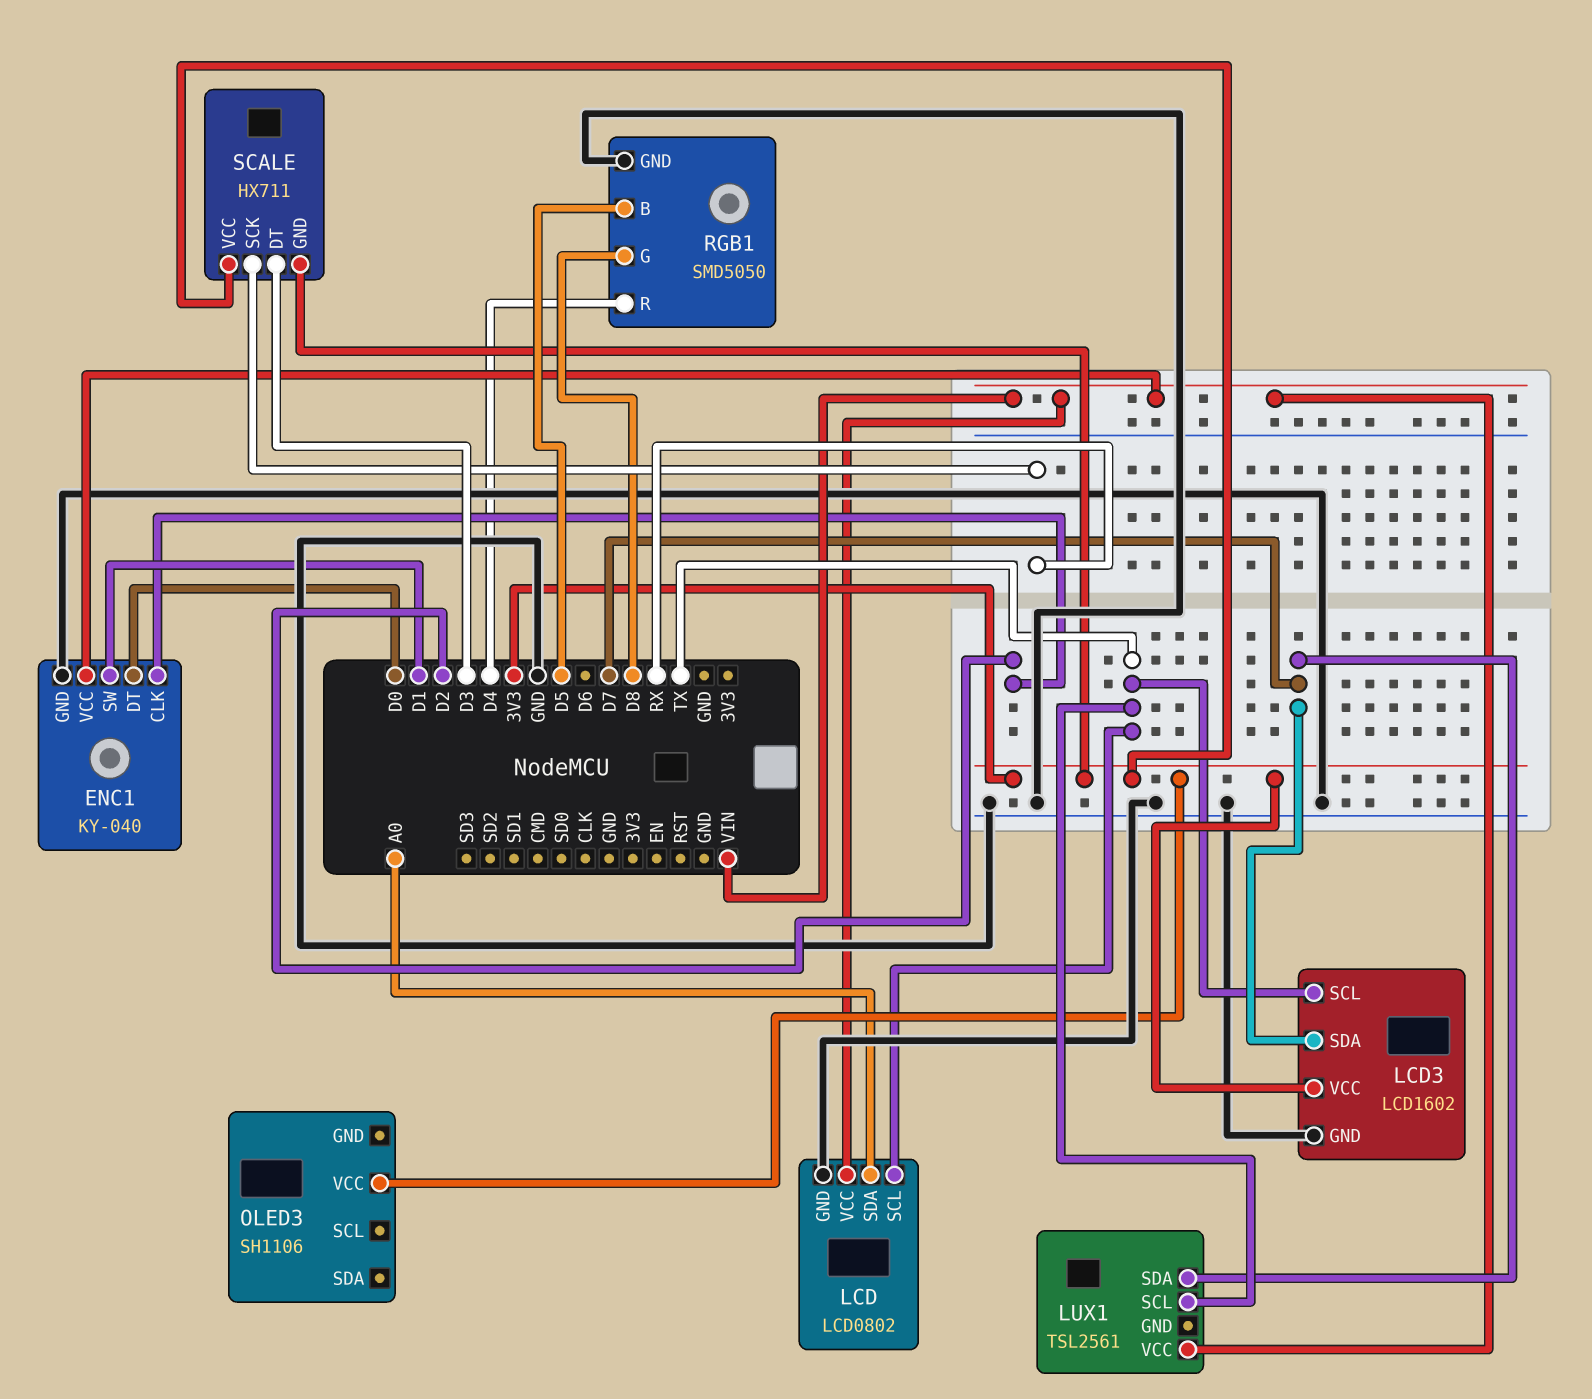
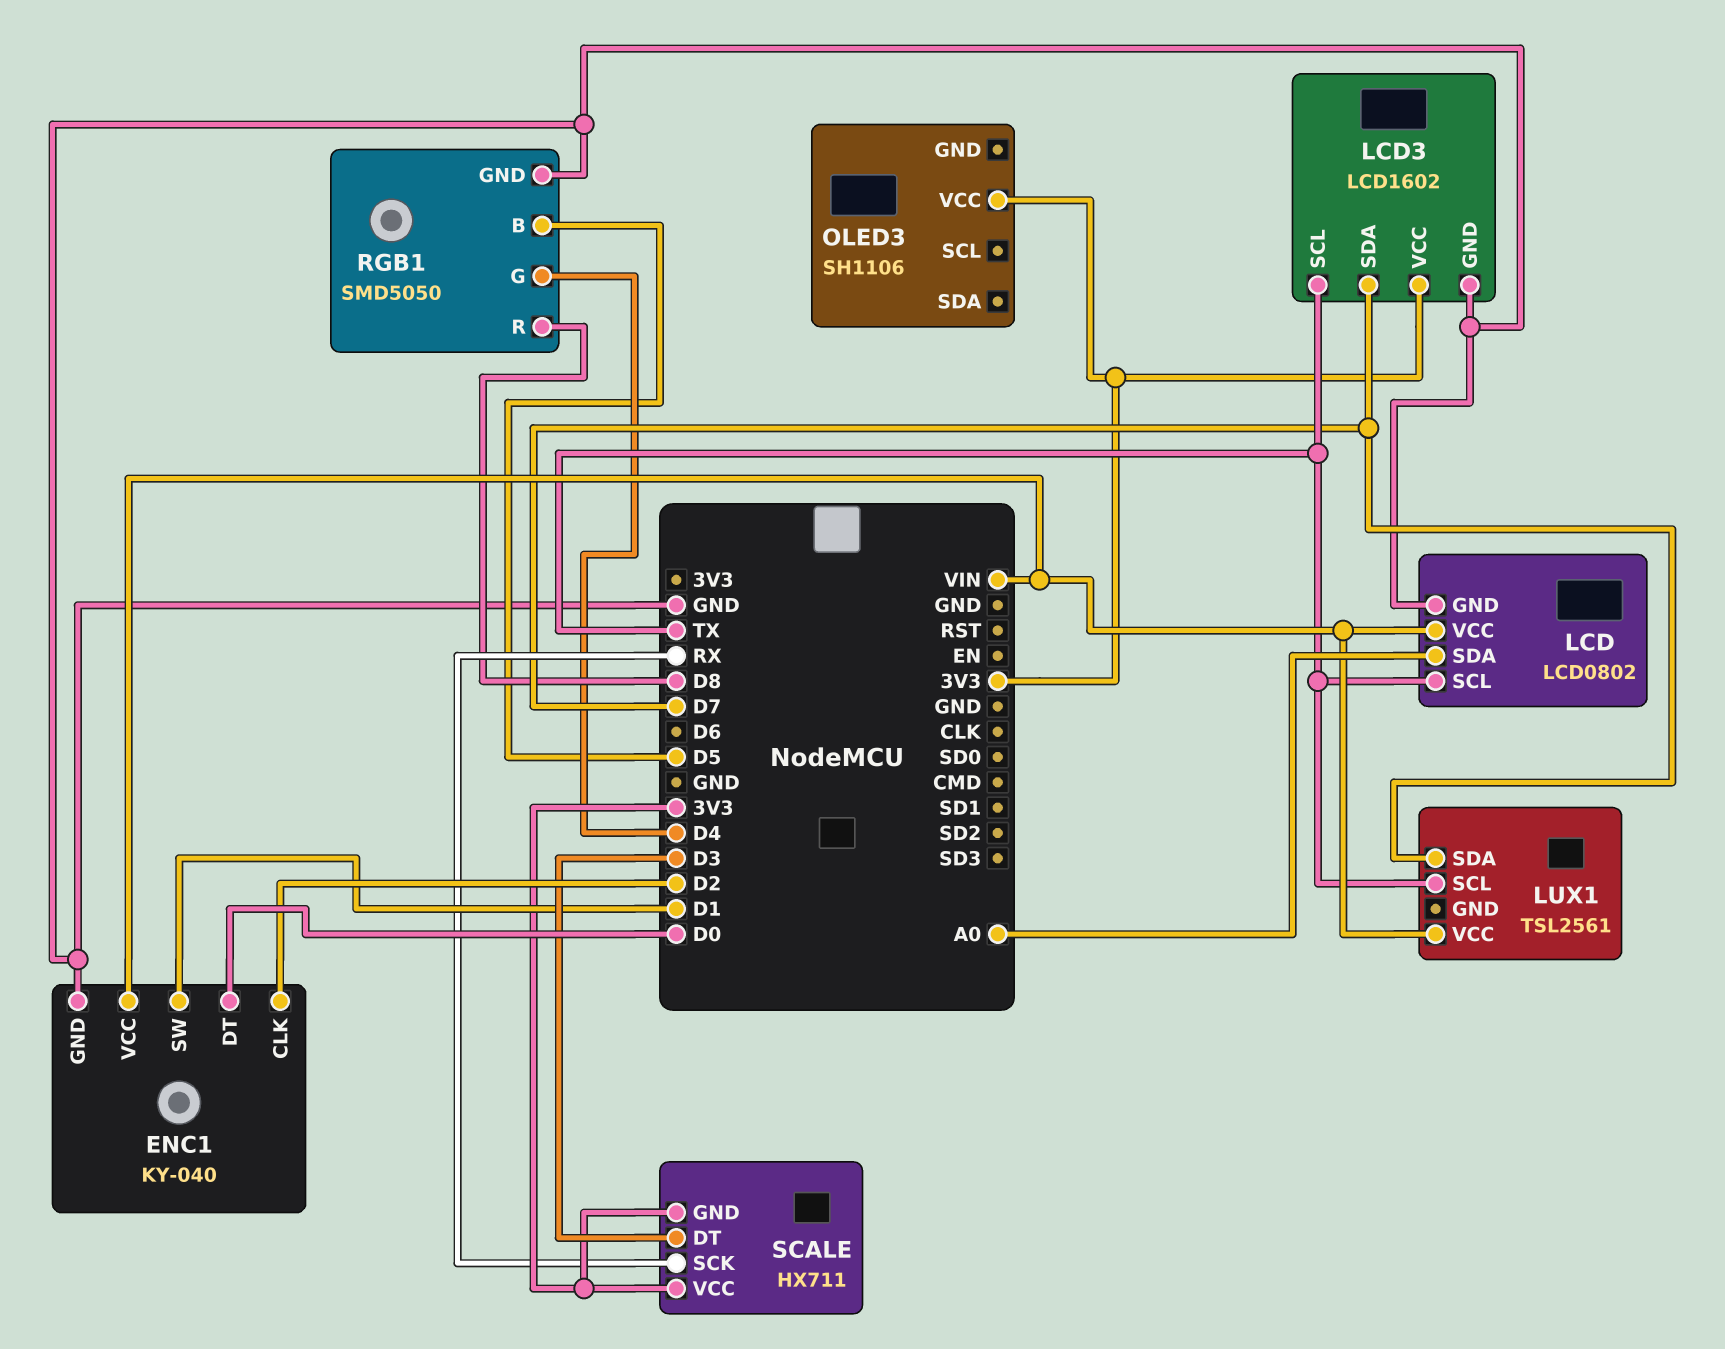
RGB1 pin G: D8 -> D4
RGB1 pin R: D4 -> D8

